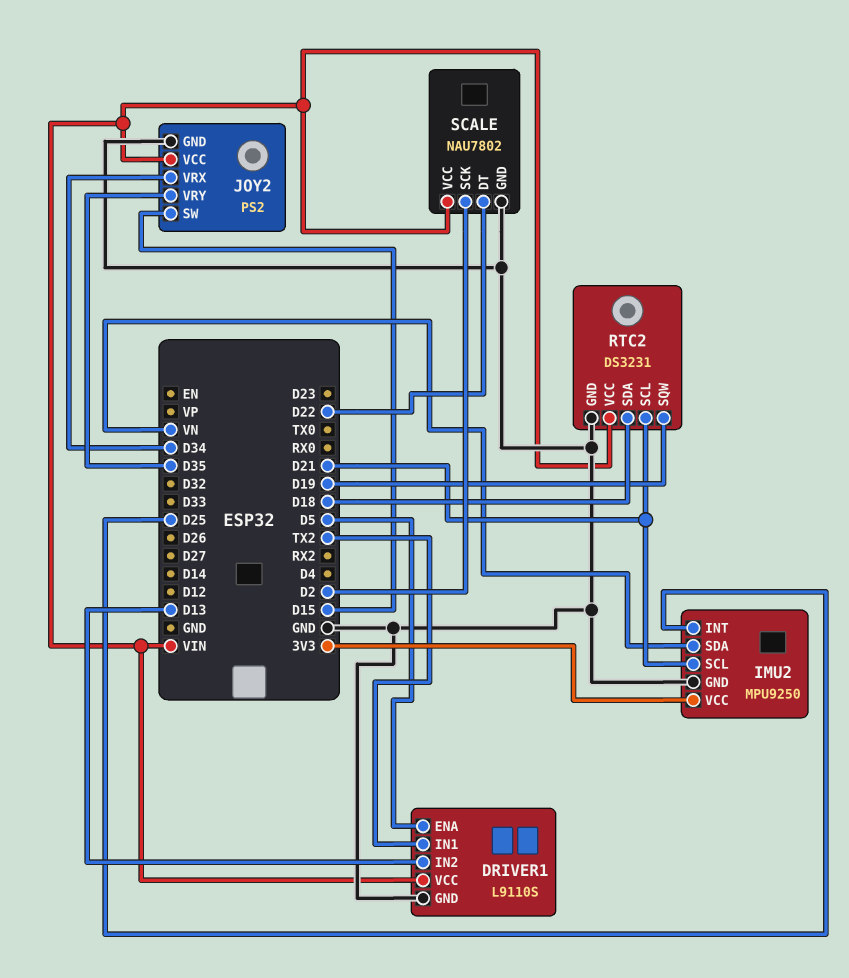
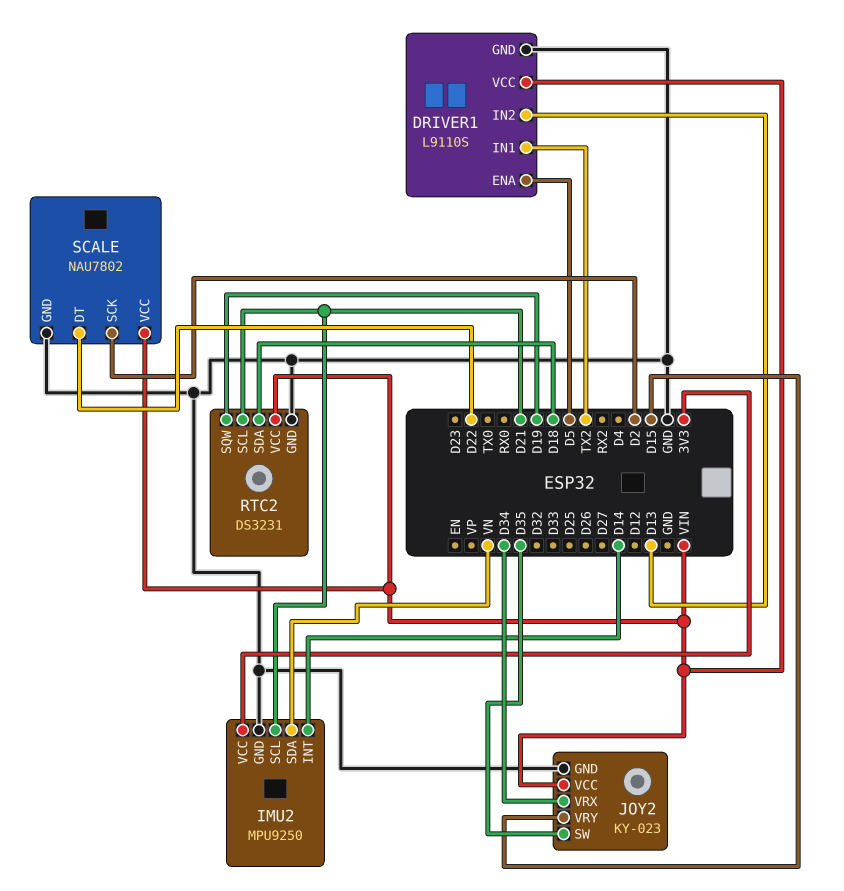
IMU2 pin INT: D25 -> D14
JOY2: PS2 -> KY-023
JOY2 pin SW: D15 -> D35
JOY2 pin VRY: D35 -> D15

